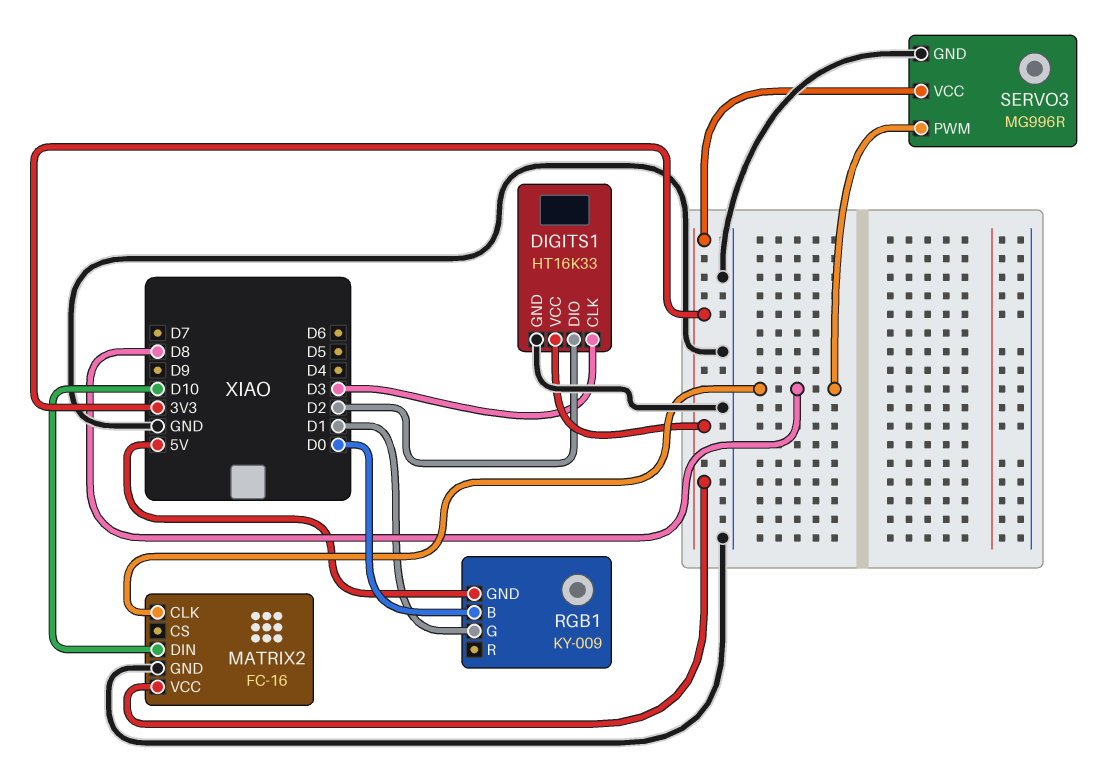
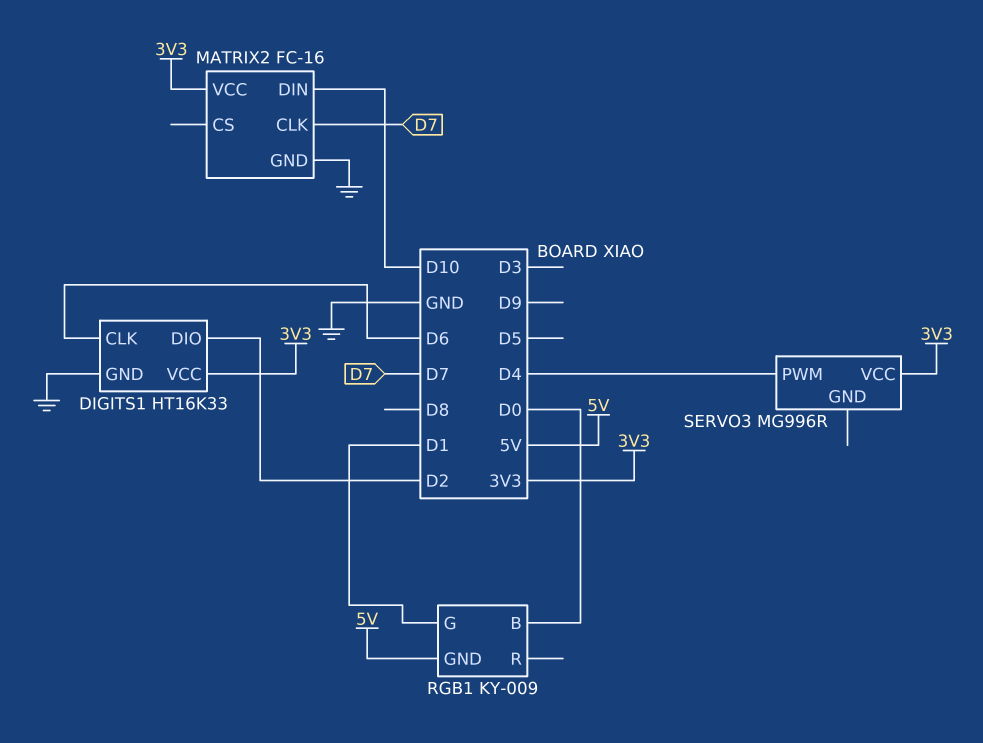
DIGITS1 pin CLK: D3 -> D6
MATRIX2 pin CLK: D8 -> D7
SERVO3 pin GND: GND -> none
SERVO3 pin PWM: D8 -> D4

